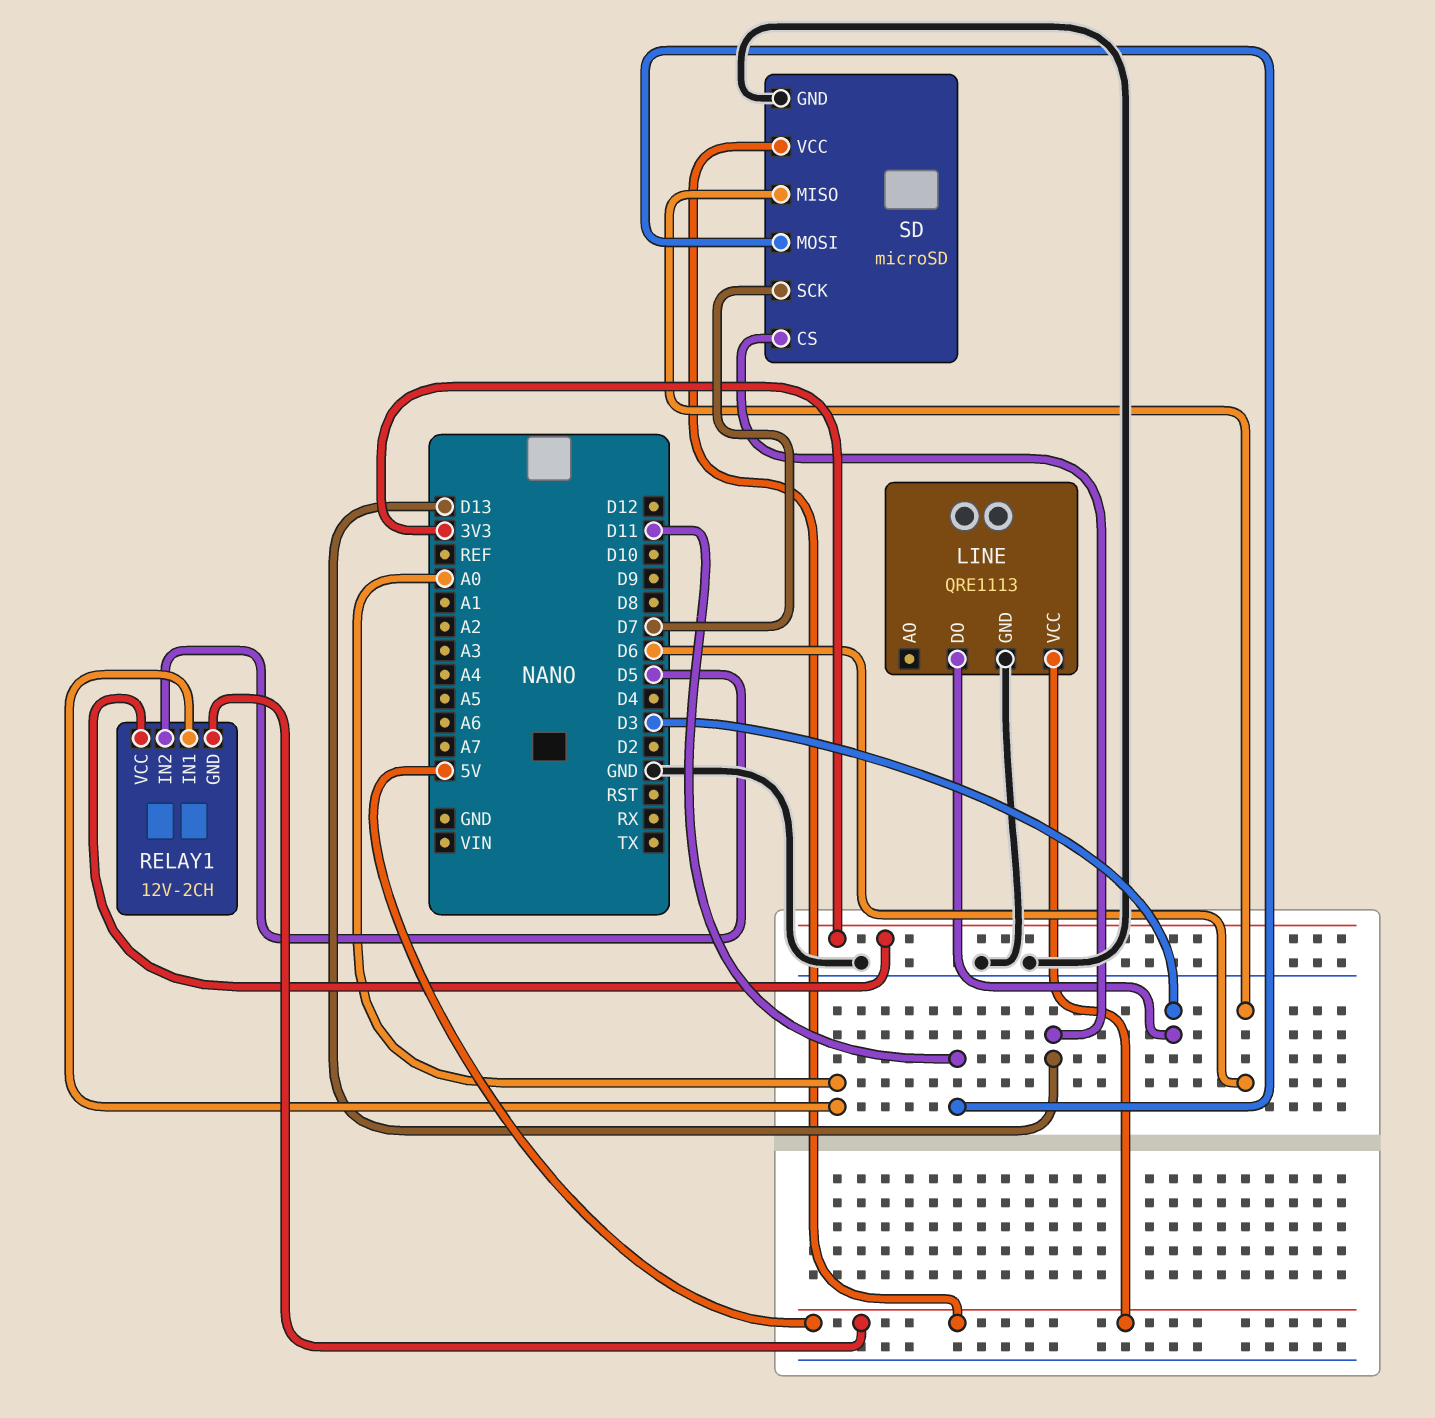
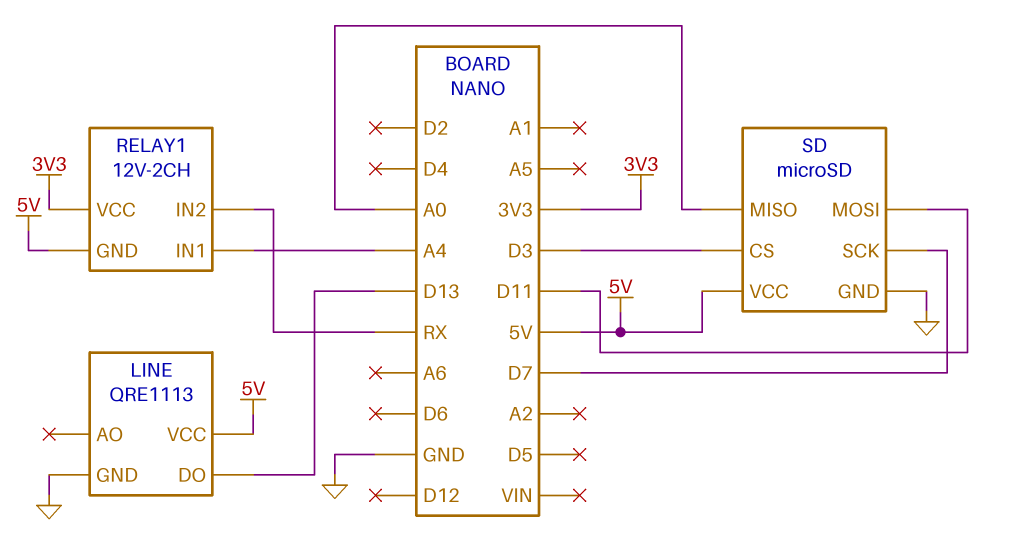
LINE pin DO: D3 -> D13
RELAY1 pin IN1: A0 -> A4
RELAY1 pin IN2: D5 -> RX
SD pin CS: D13 -> D3
SD pin MISO: D6 -> A0

